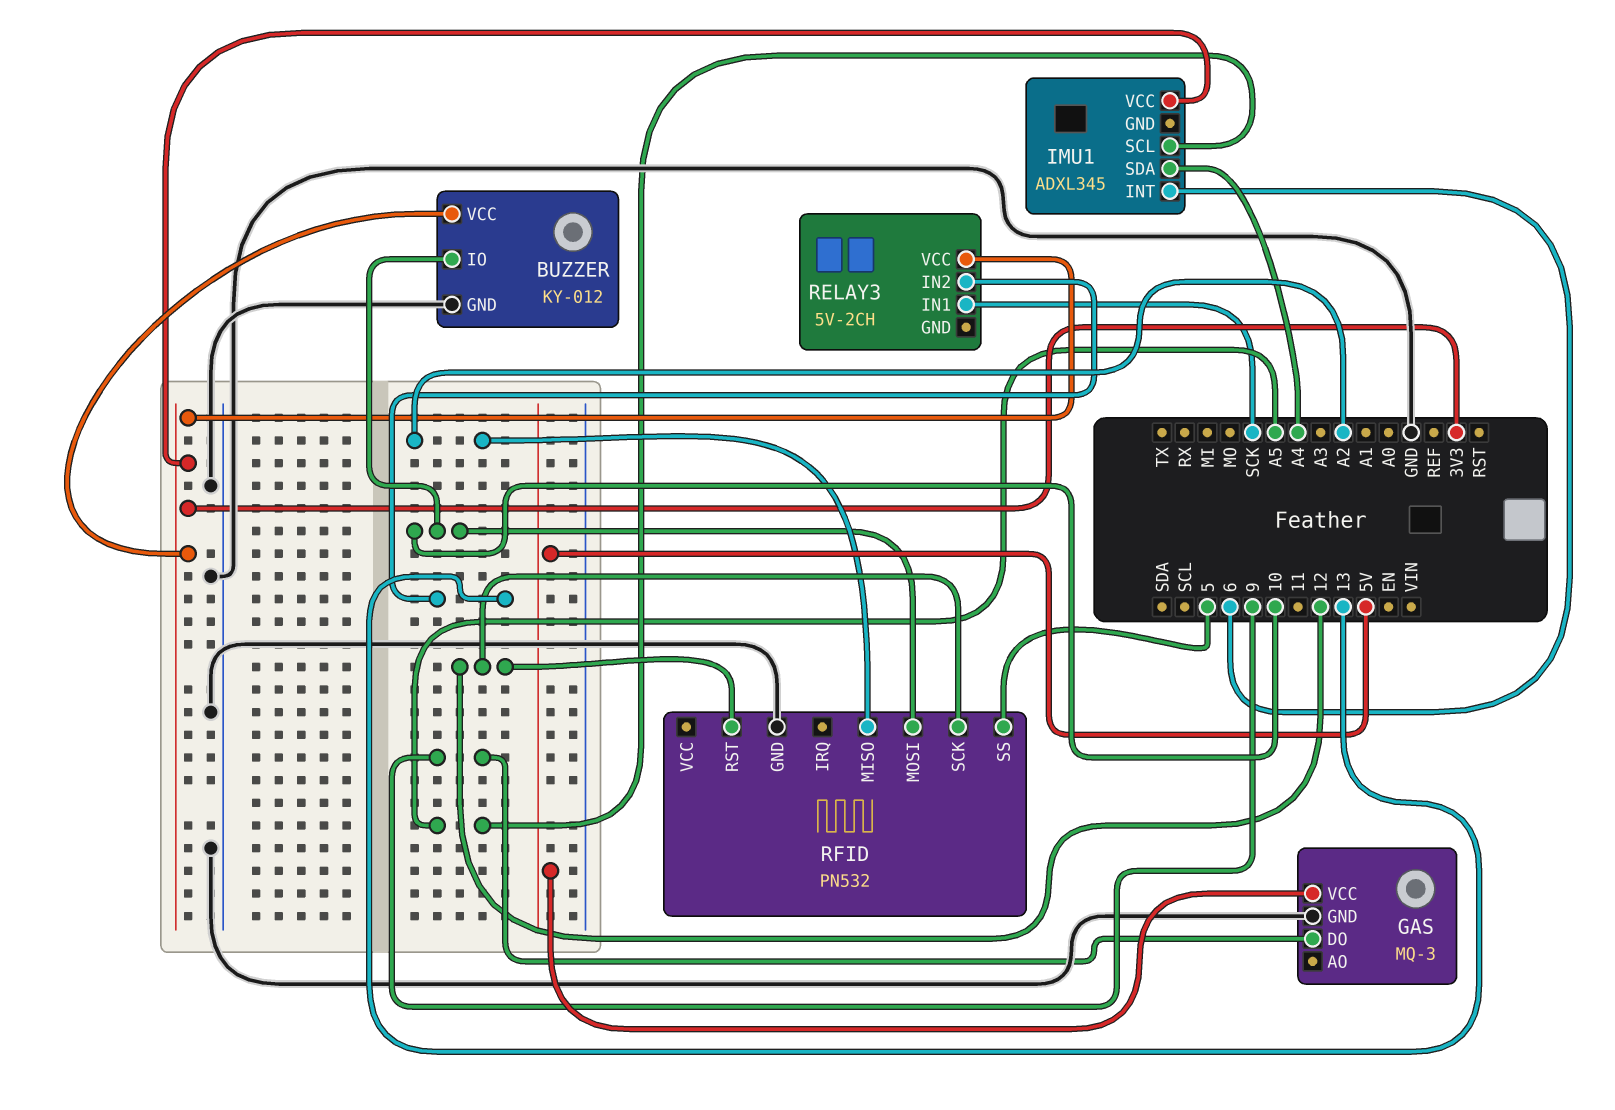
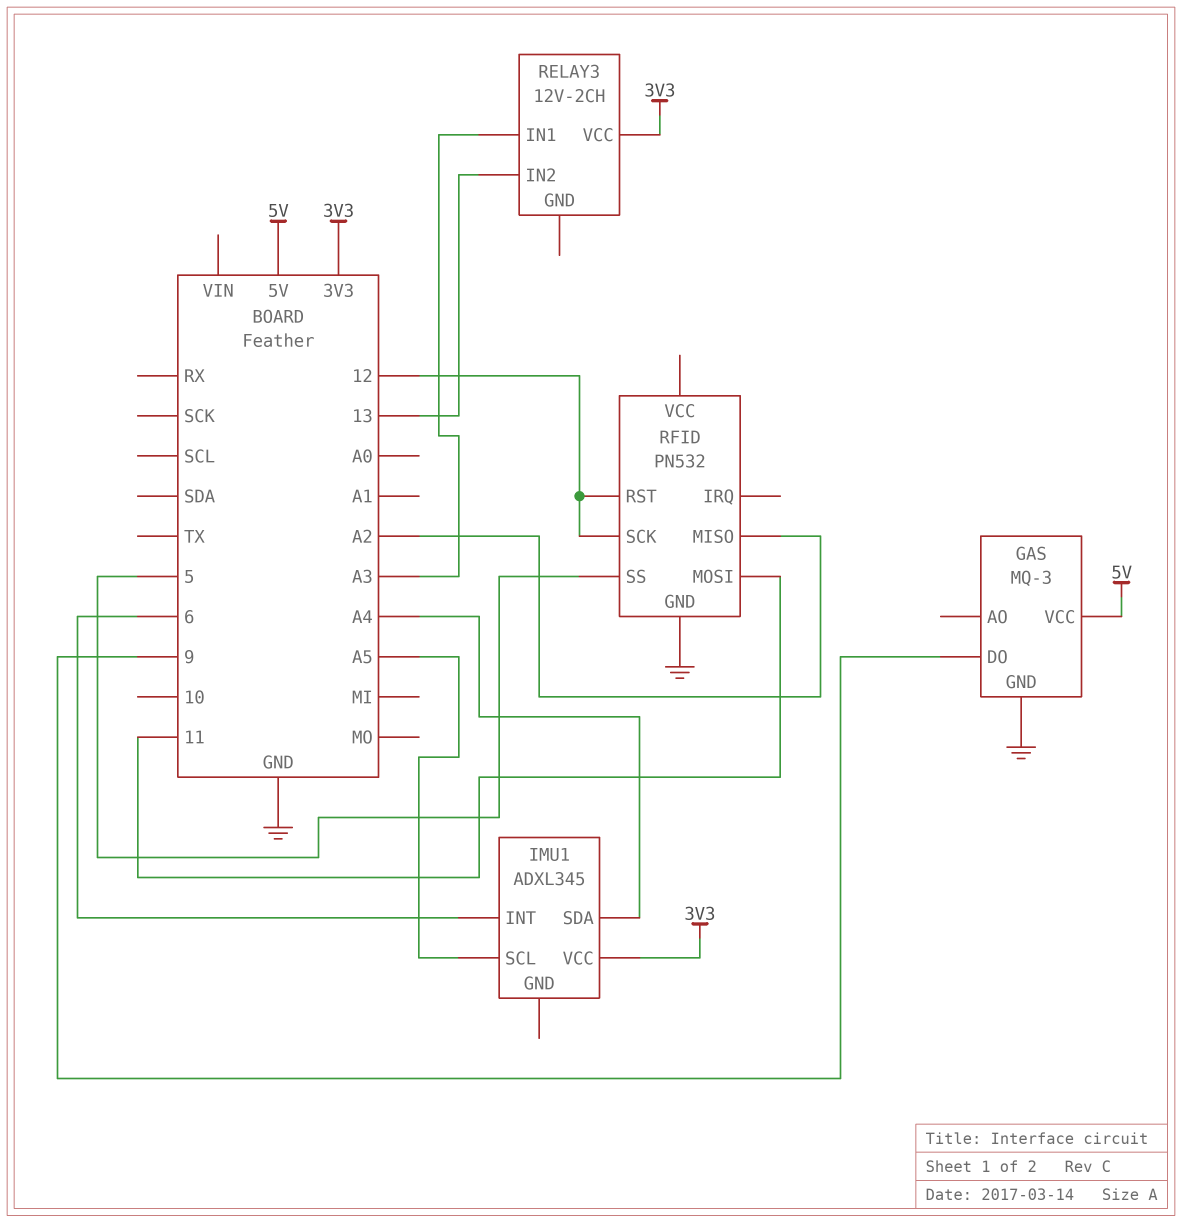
BUZZER: KY-012 -> none
BUZZER pin GND: GND -> none
BUZZER pin IO: 10 -> none
BUZZER pin VCC: 3V3 -> none
RELAY3: 5V-2CH -> 12V-2CH
RELAY3 pin IN1: SCK -> A3
RFID pin MOSI: 10 -> 11

